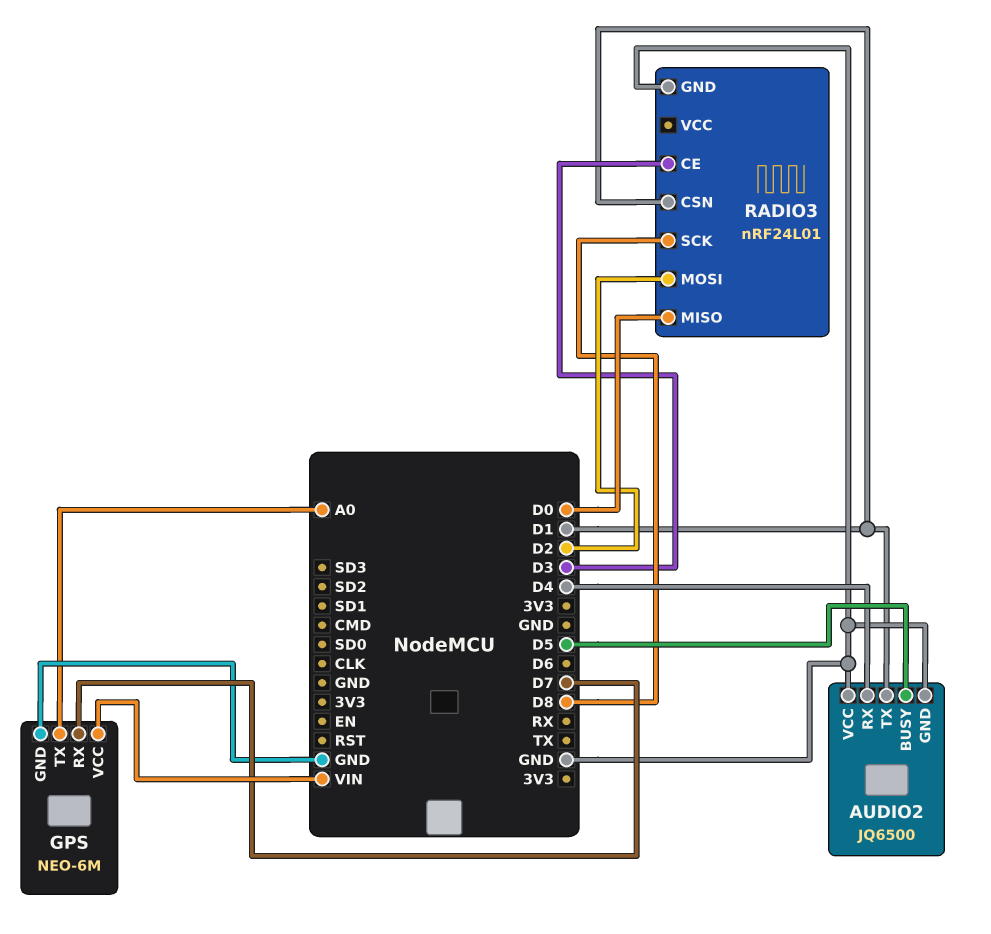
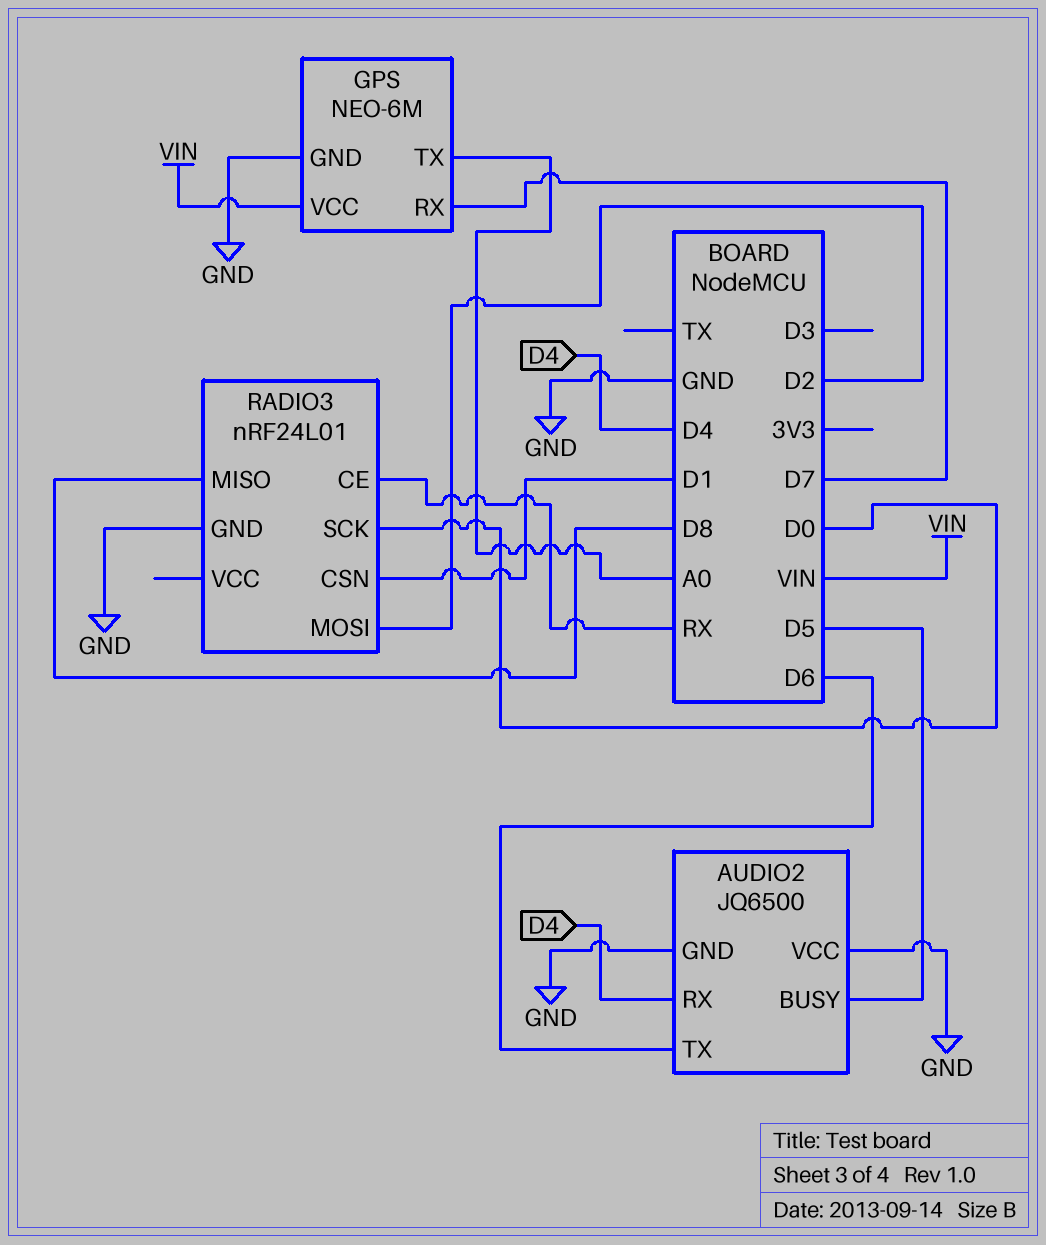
AUDIO2 pin TX: D1 -> D6
RADIO3 pin CE: D3 -> RX
RADIO3 pin MISO: D0 -> D8
RADIO3 pin SCK: D8 -> D0

